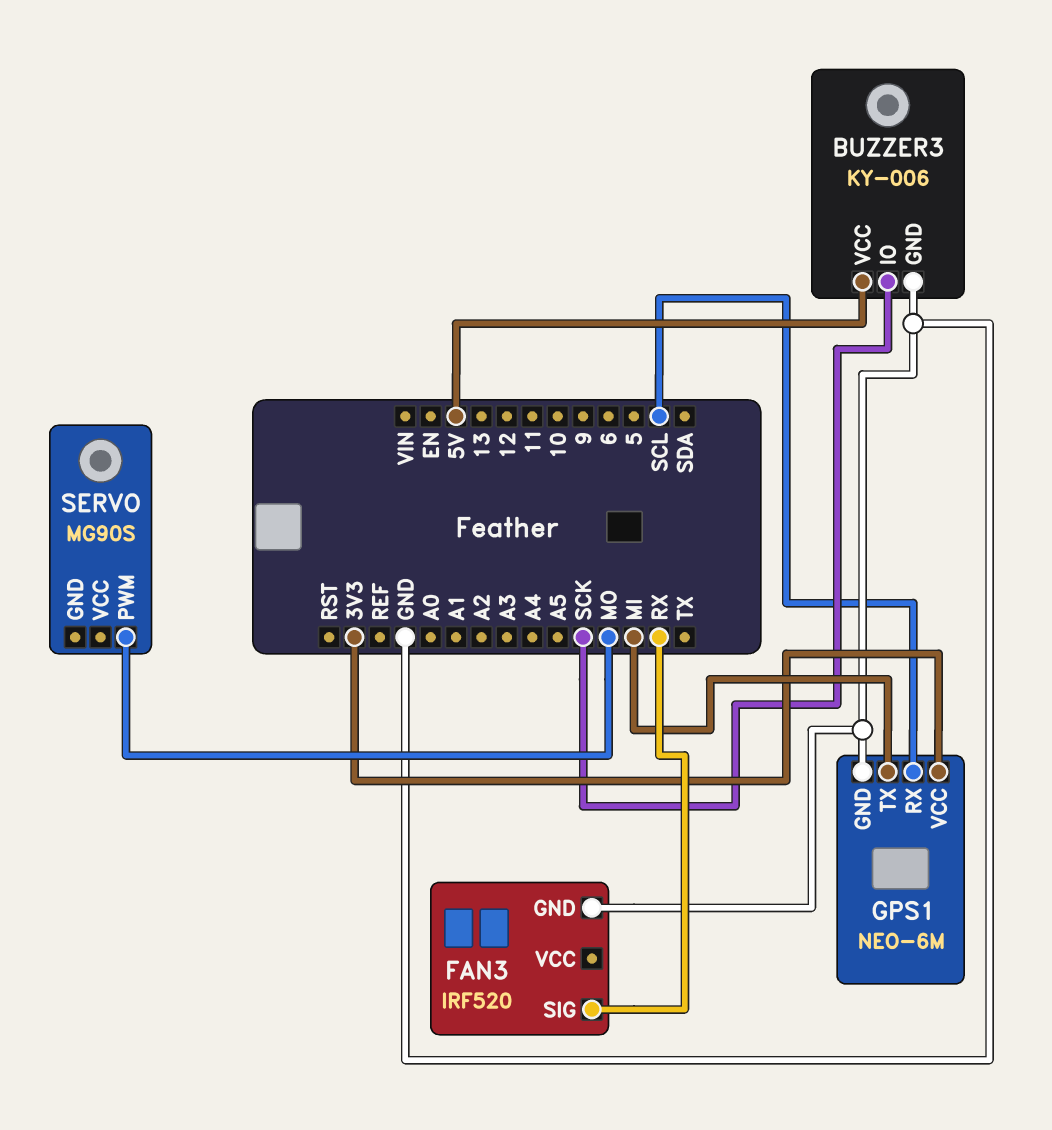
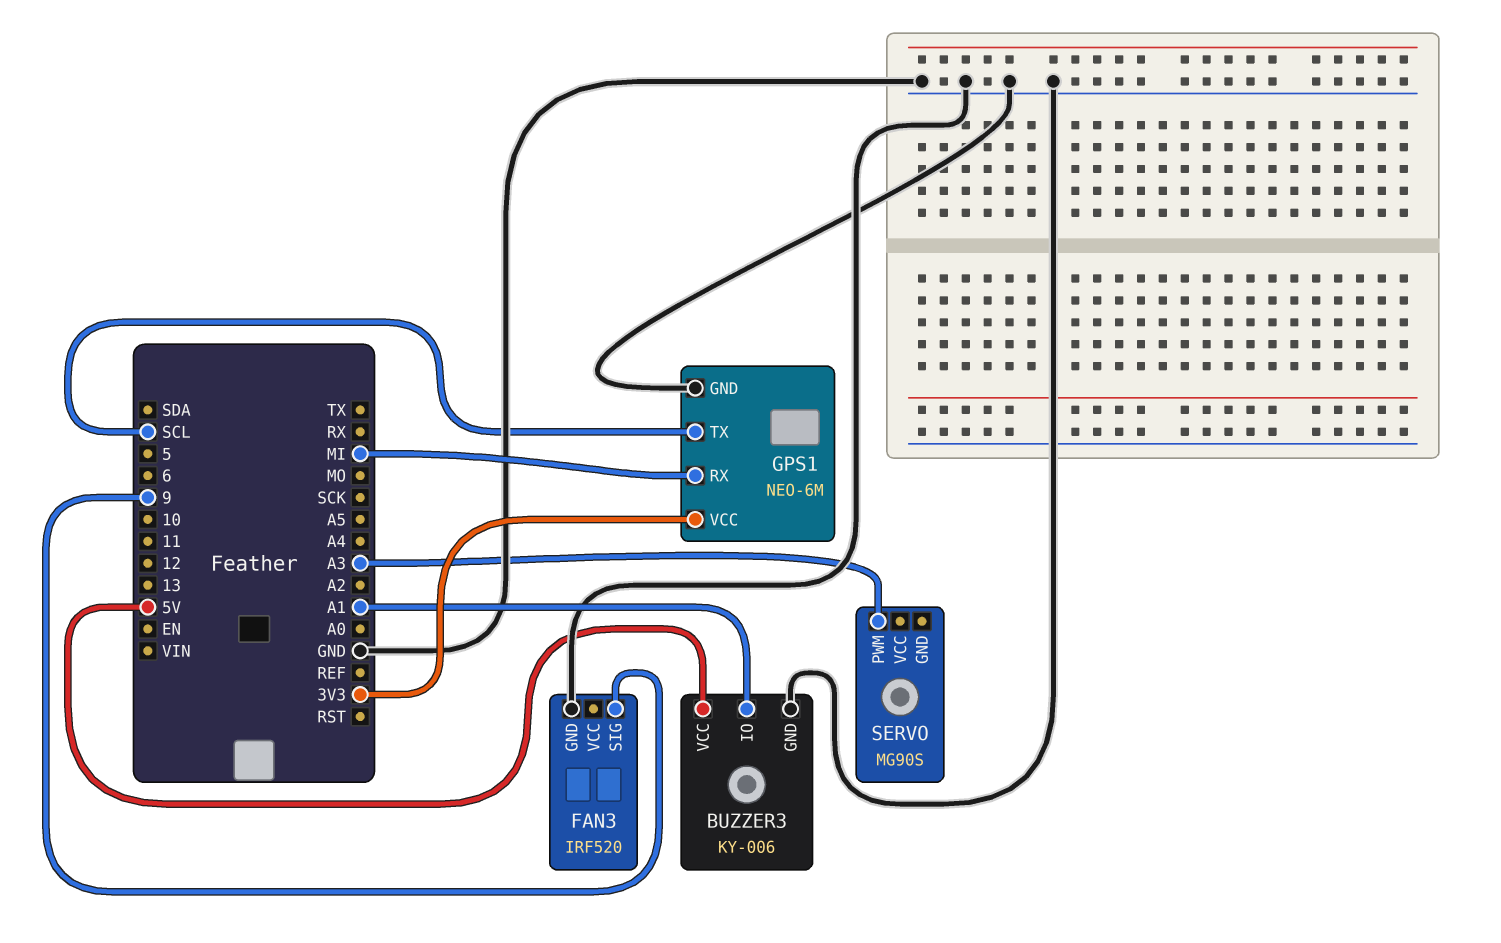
BUZZER3 pin IO: SCK -> A1
FAN3 pin SIG: RX -> 9
GPS1 pin RX: SCL -> MI
GPS1 pin TX: MI -> SCL
SERVO pin PWM: MO -> A3

